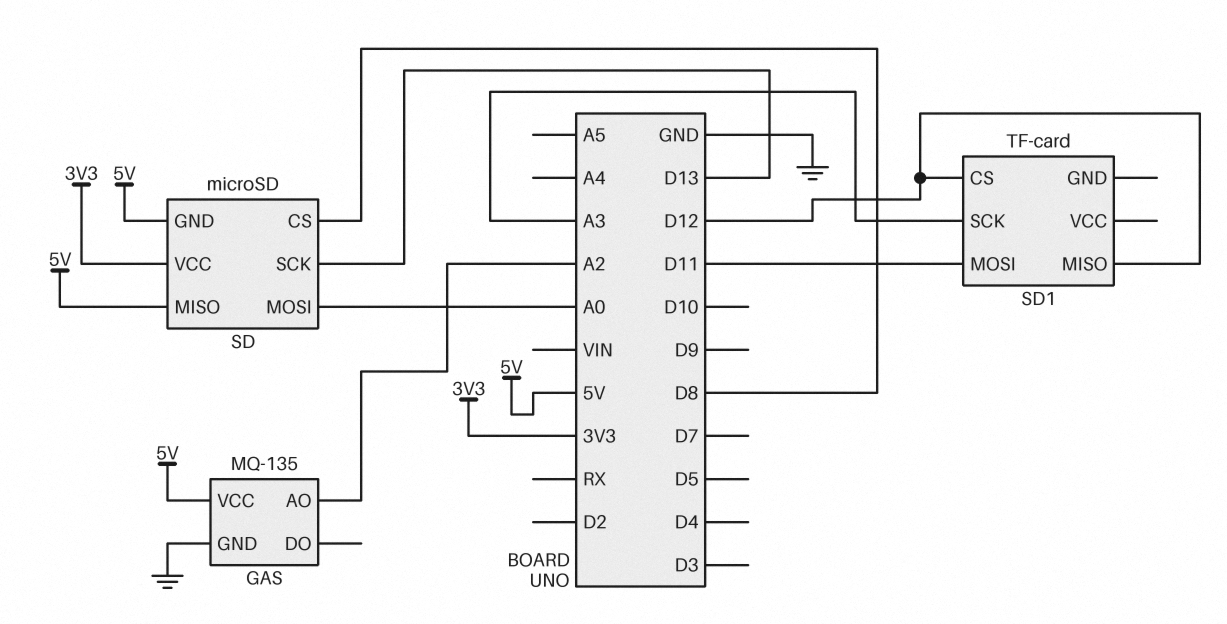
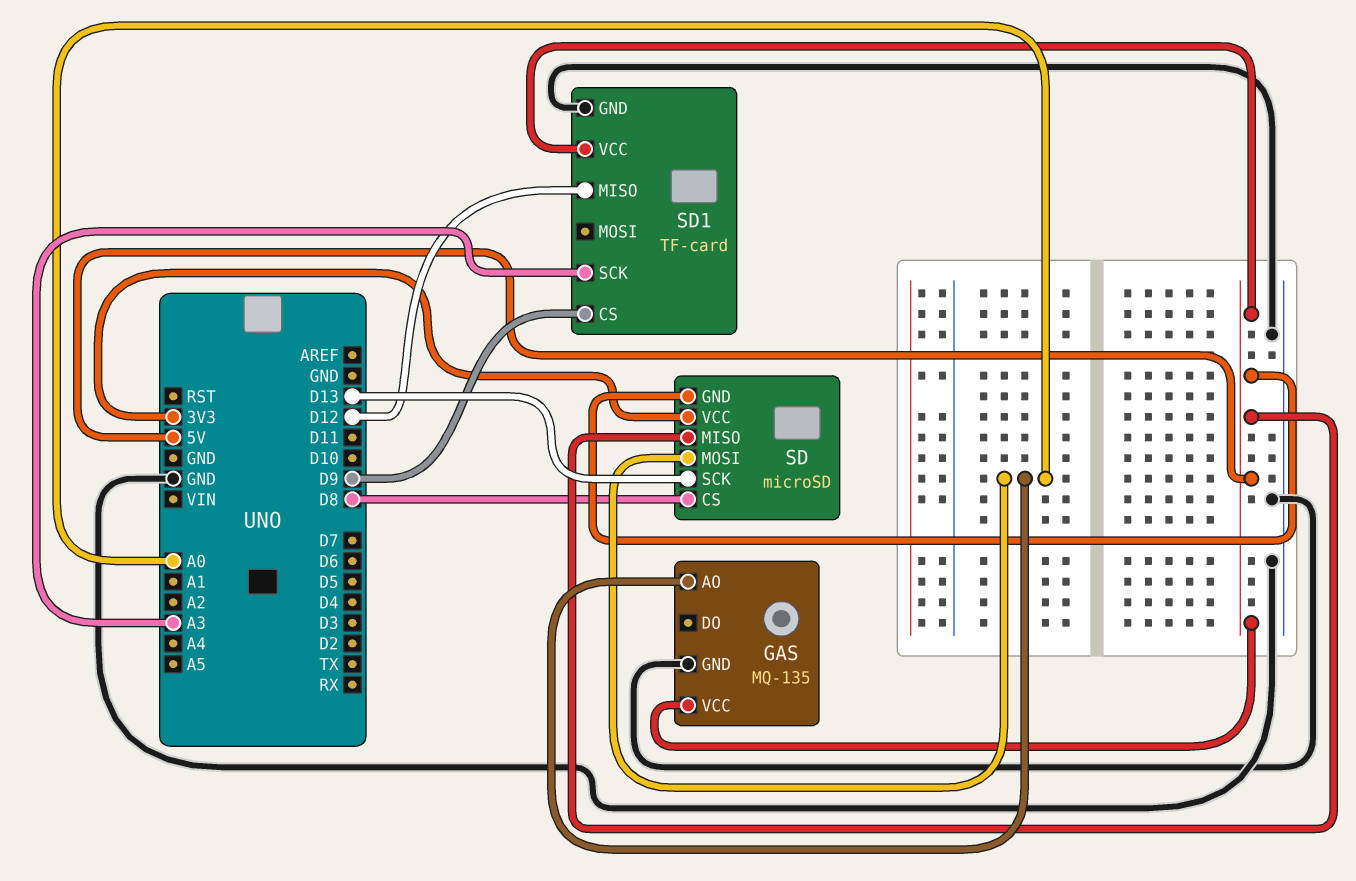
GAS pin AO: A2 -> A0
SD1 pin CS: D12 -> D9
SD1 pin GND: none -> GND
SD1 pin MOSI: D11 -> none
SD1 pin VCC: none -> 5V

